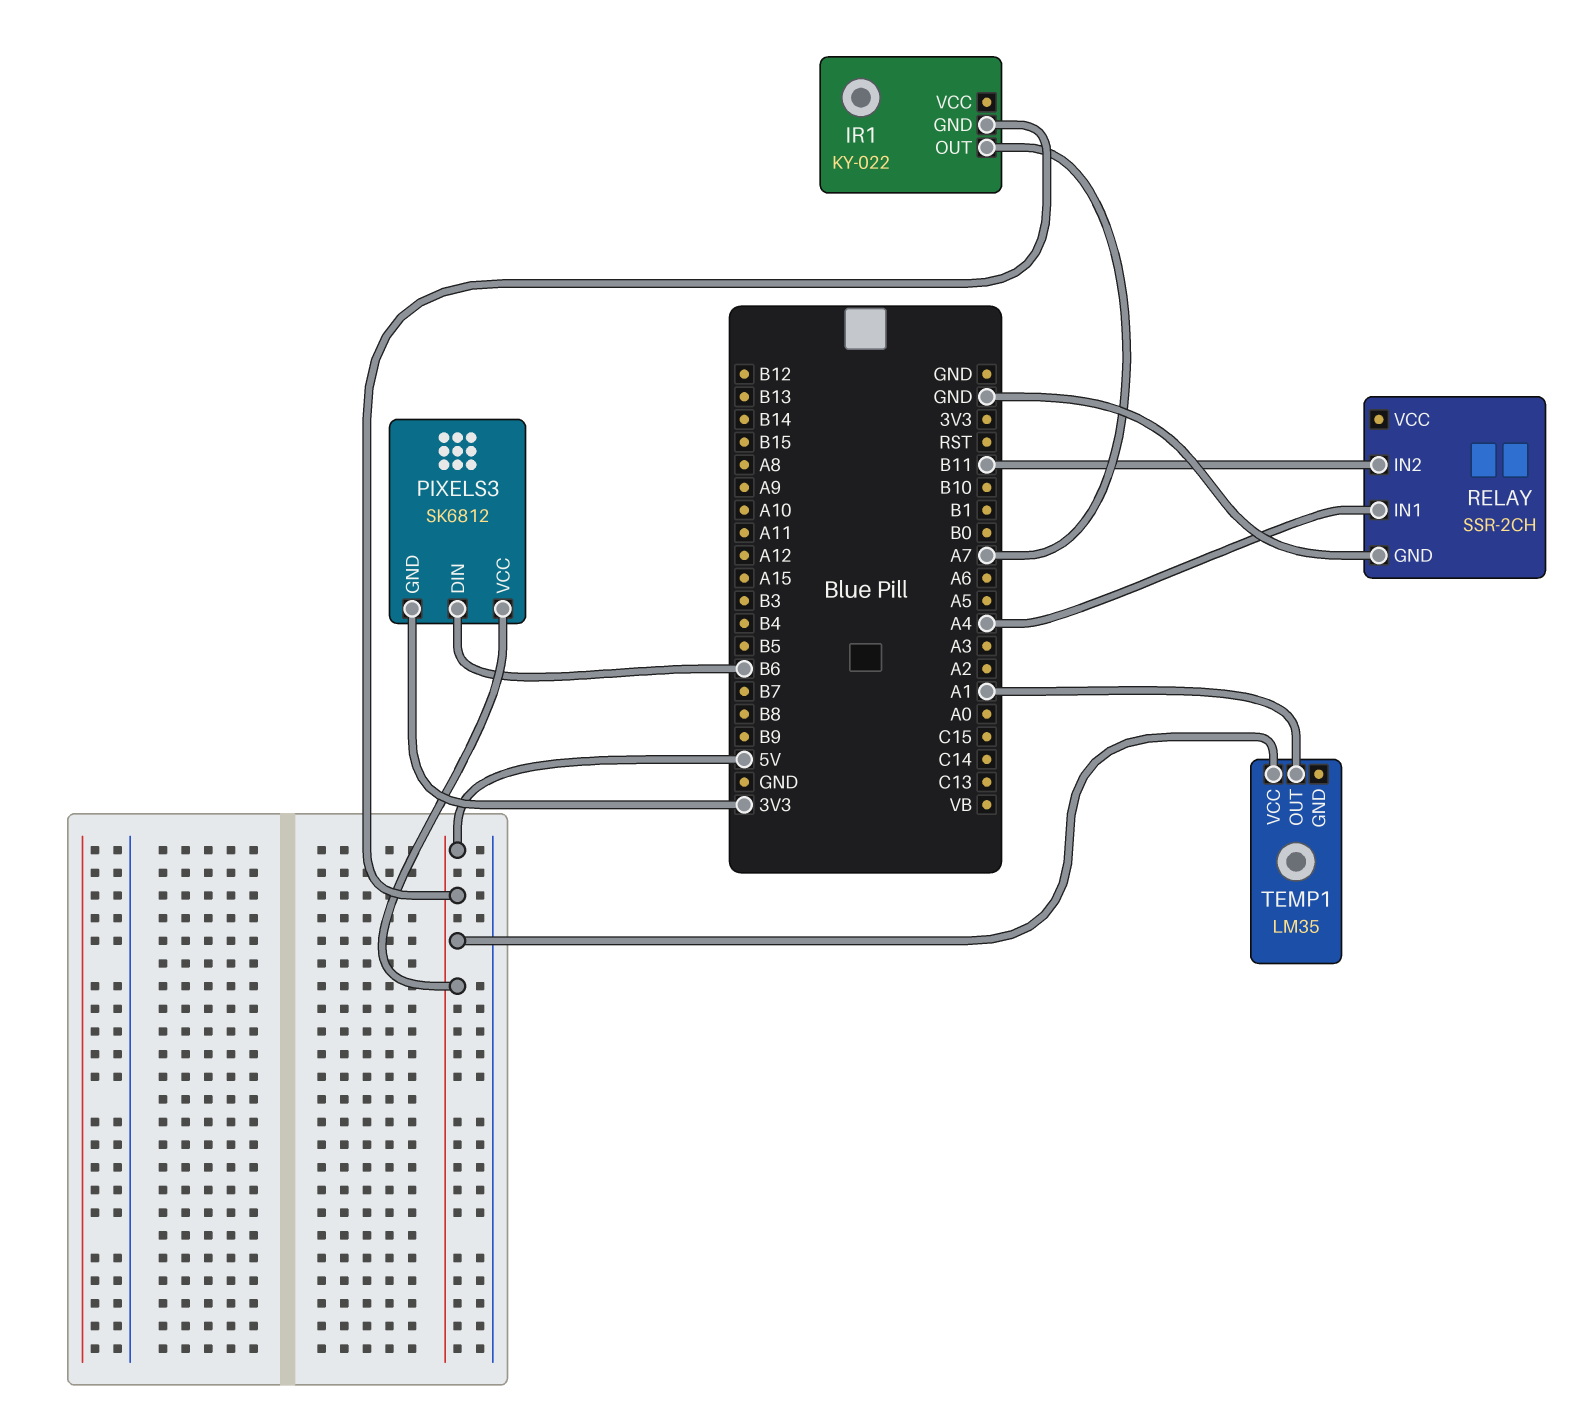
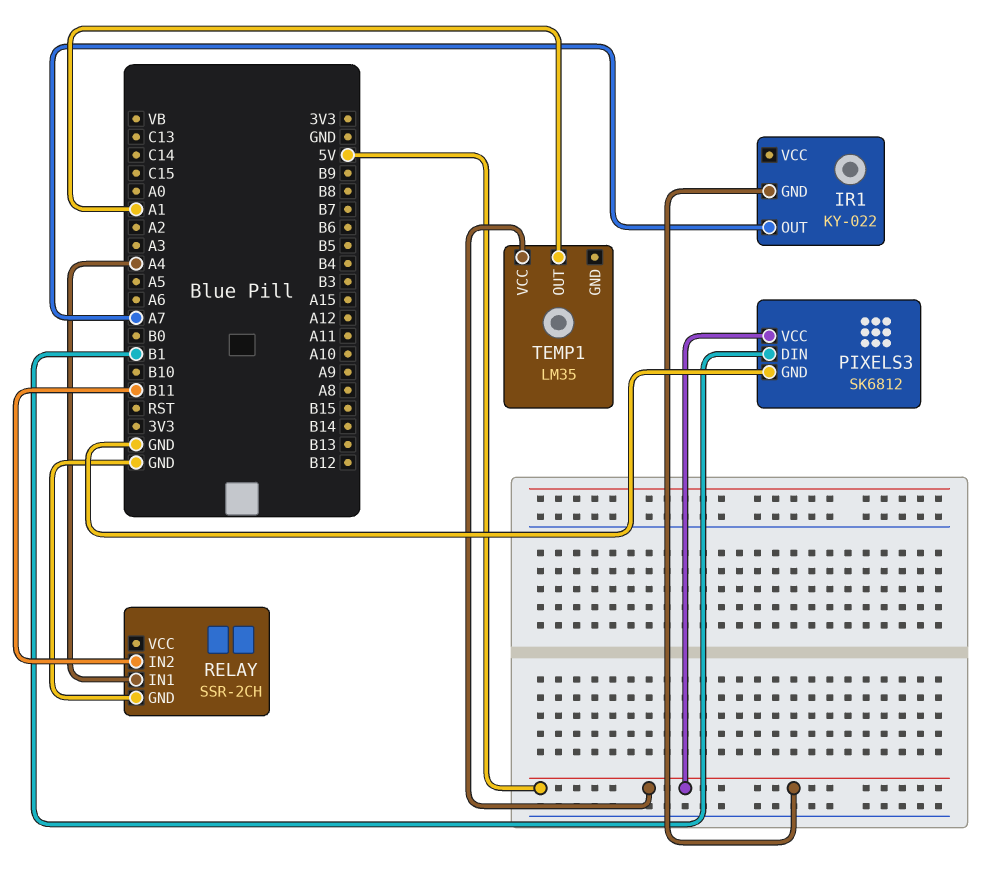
PIXELS3 pin DIN: B6 -> B1
PIXELS3 pin GND: 3V3 -> GND

